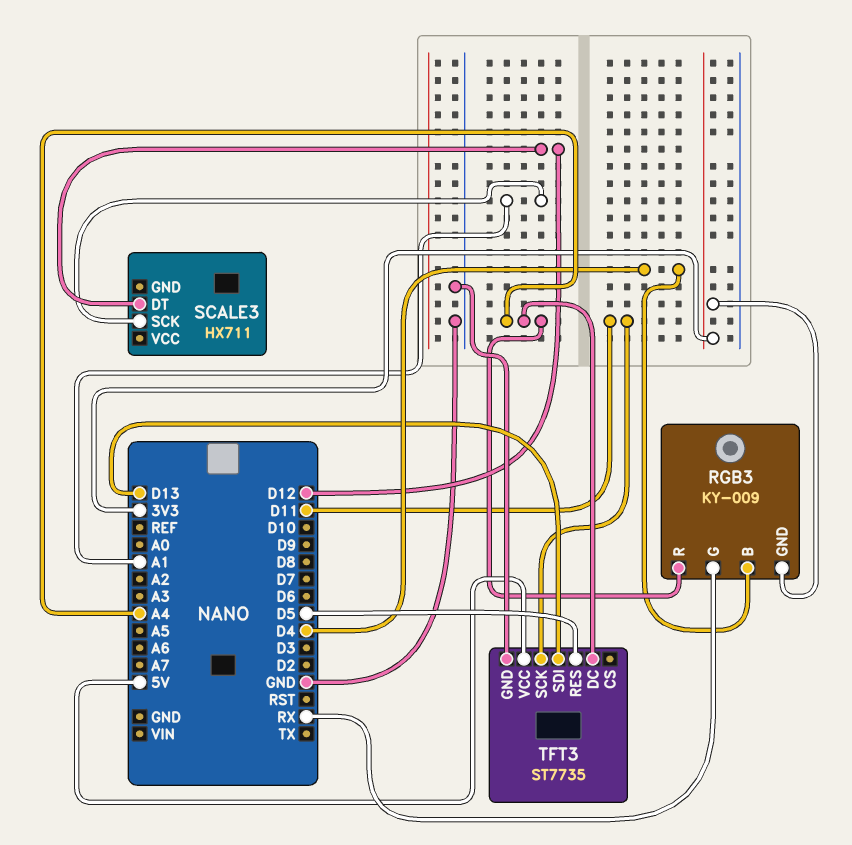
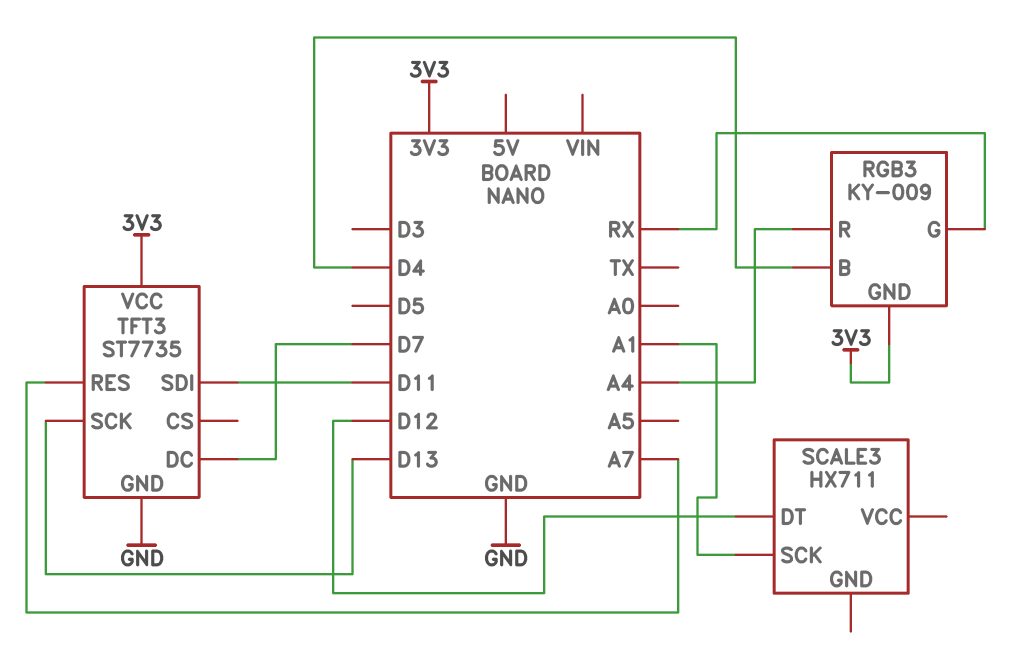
TFT3 pin DC: A4 -> D7
TFT3 pin RES: D5 -> A7
TFT3 pin SCK: D11 -> D13
TFT3 pin SDI: D13 -> D11
TFT3 pin VCC: 5V -> 3V3

